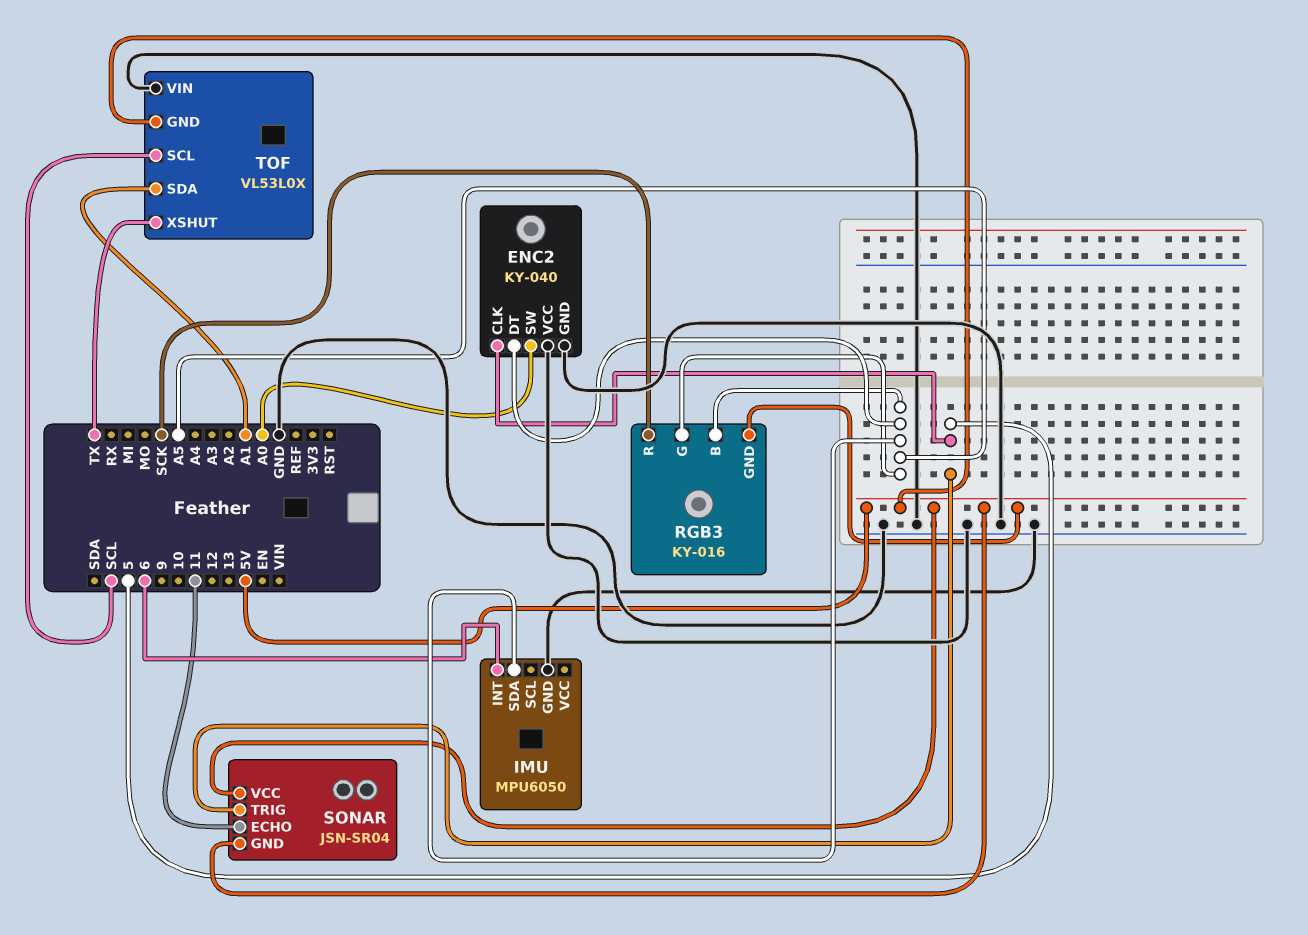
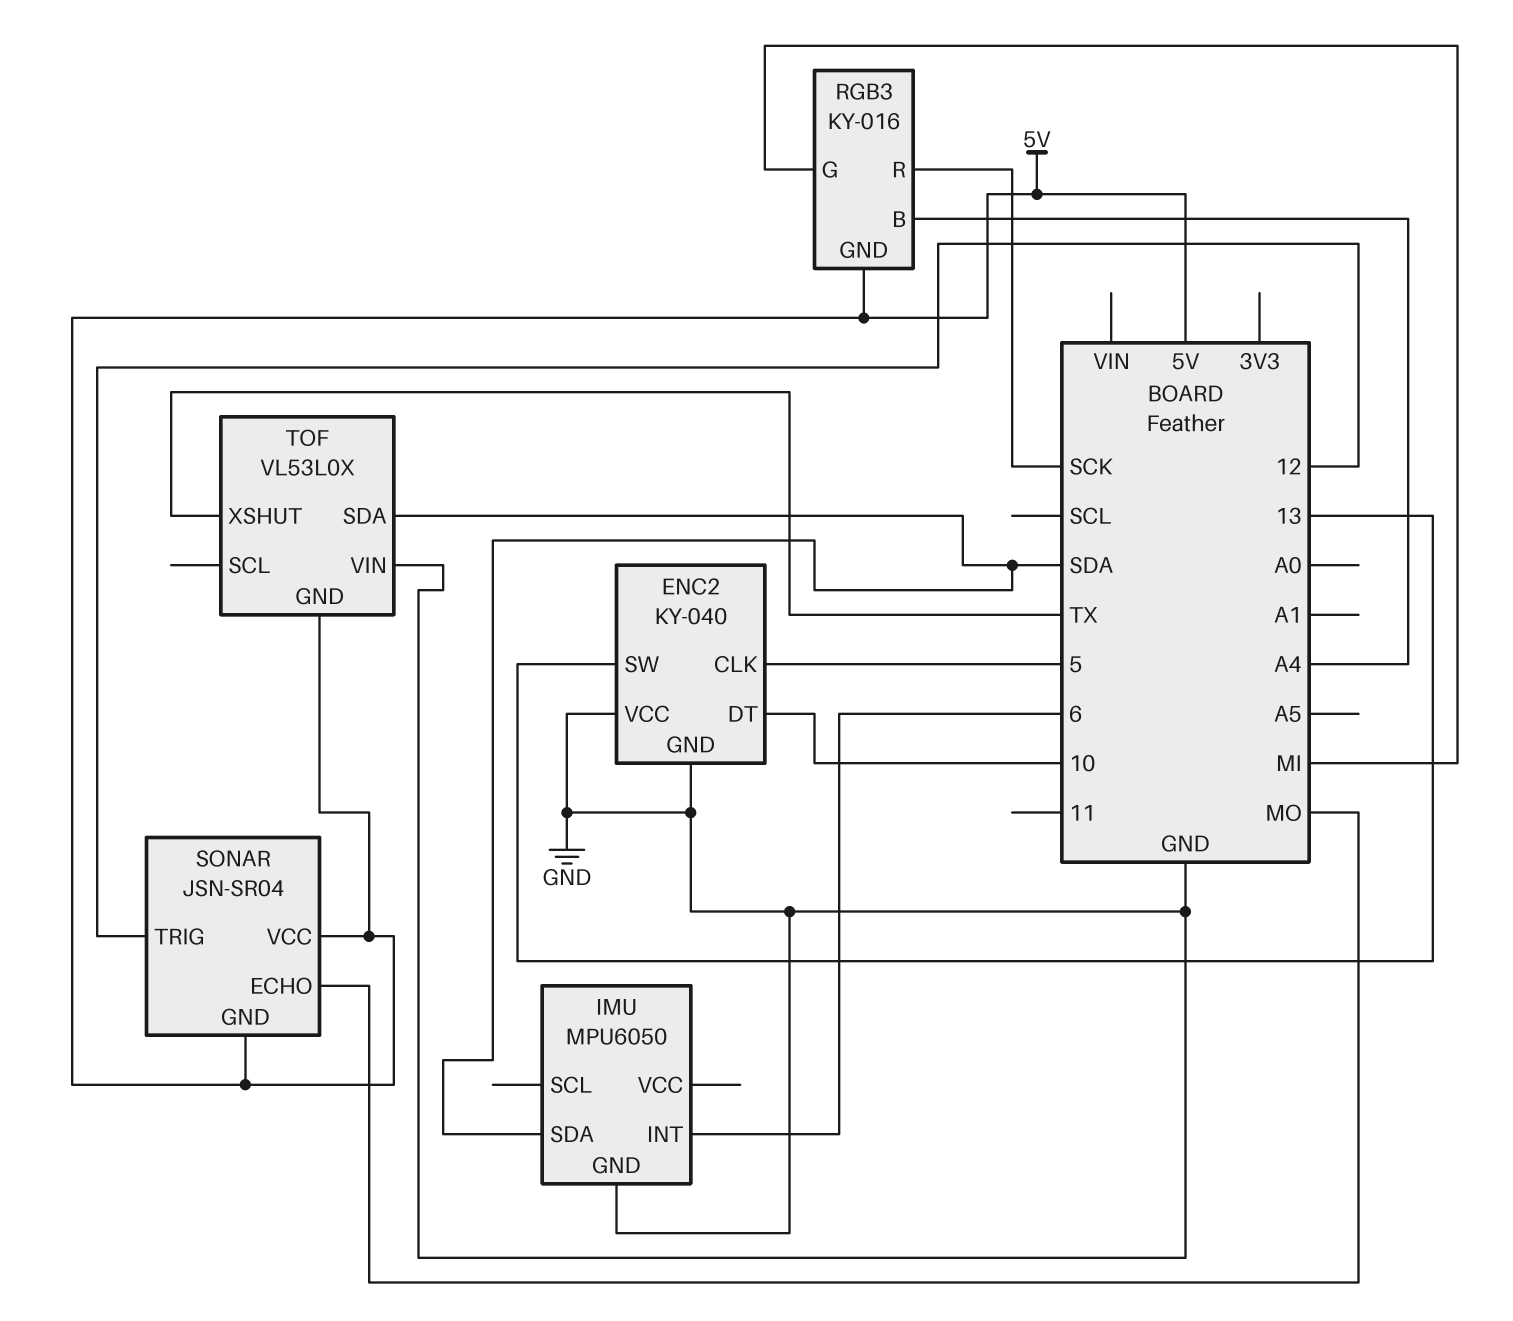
ENC2 pin DT: A5 -> 10
ENC2 pin SW: A0 -> 13
IMU pin SDA: A5 -> SDA
RGB3 pin B: A5 -> A4
RGB3 pin G: A5 -> MI
SONAR pin ECHO: 11 -> MO
SONAR pin TRIG: 5 -> 12
TOF pin SCL: SCL -> none
TOF pin SDA: A1 -> SDA

